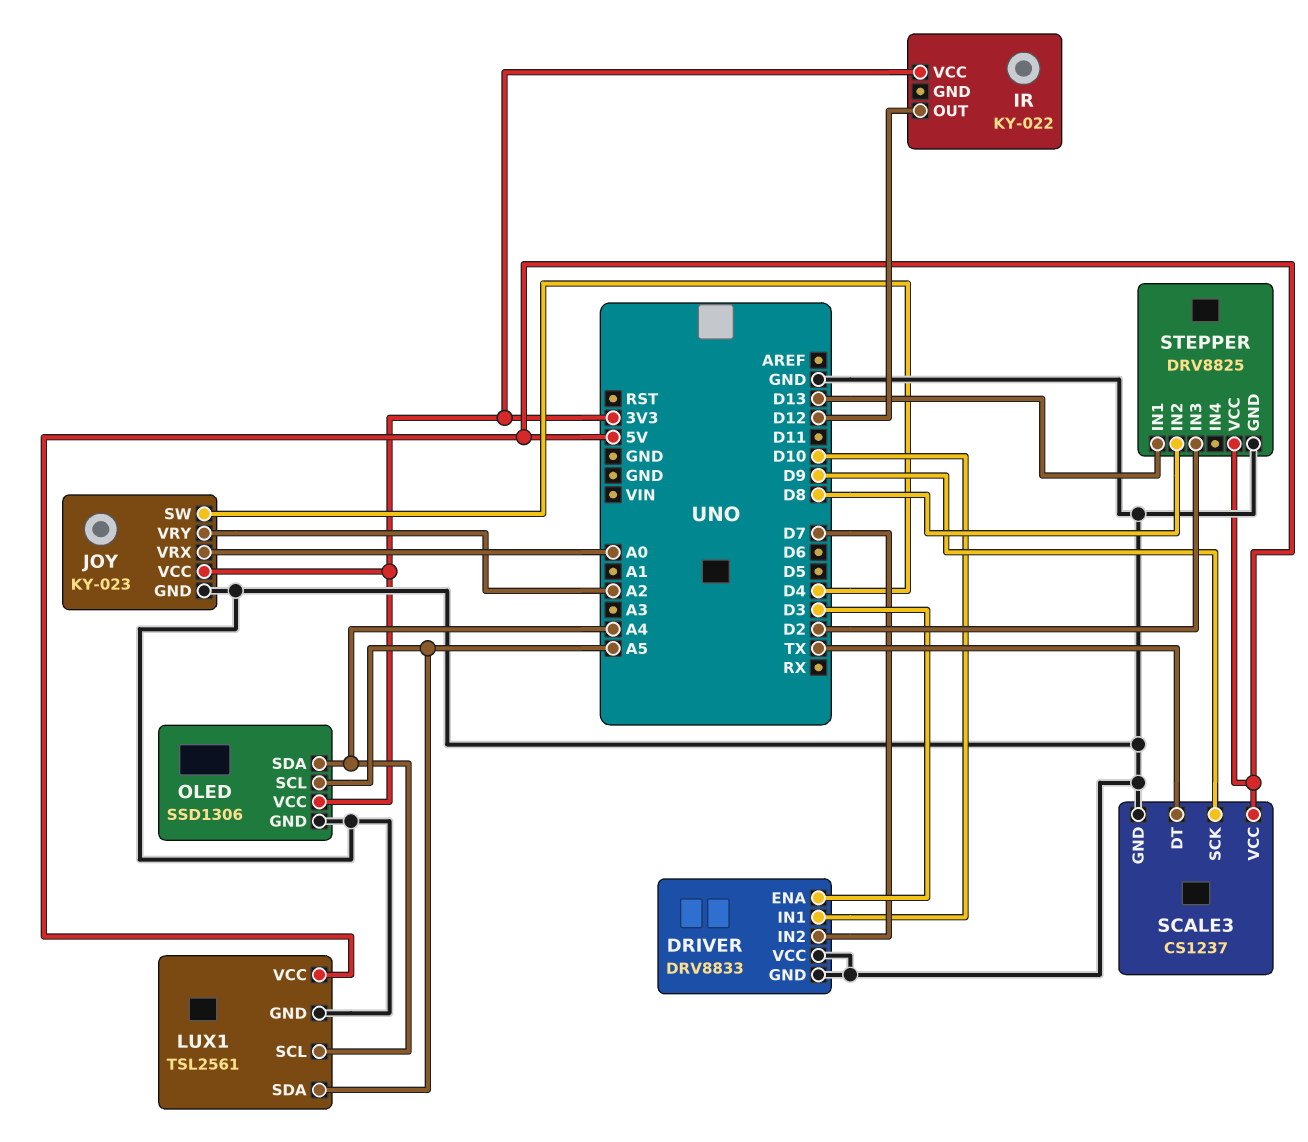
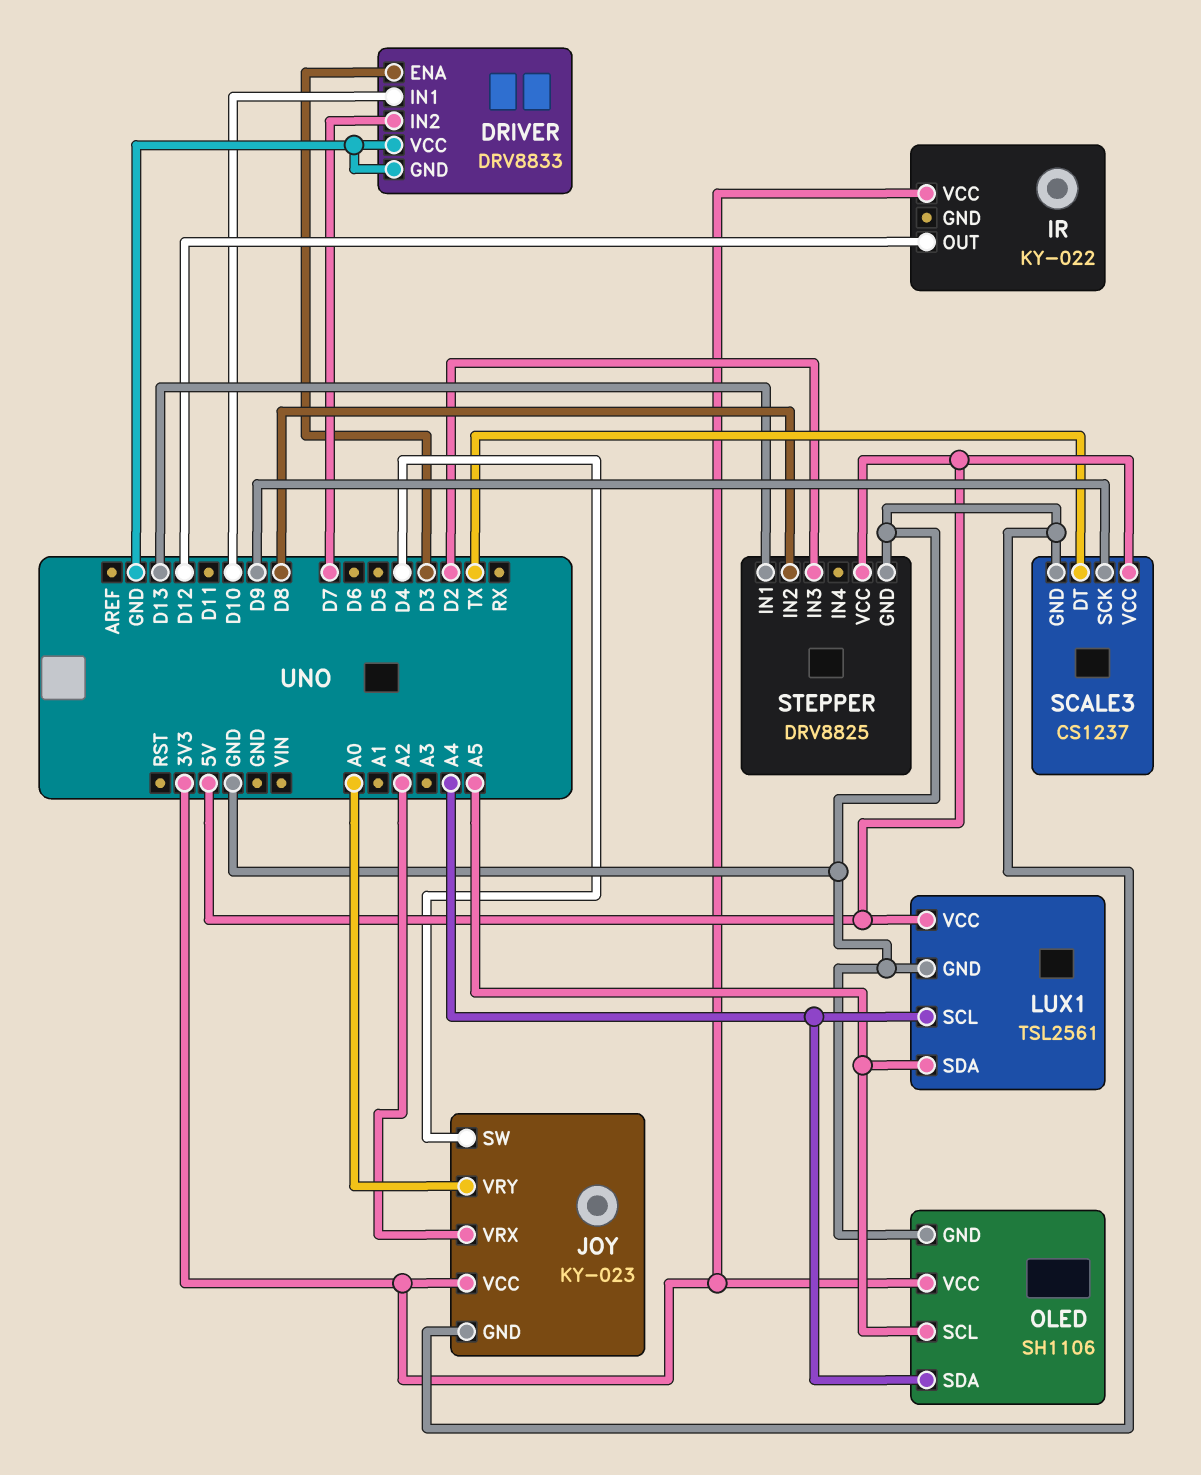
JOY pin VRX: A0 -> A2
JOY pin VRY: A2 -> A0
OLED: SSD1306 -> SH1106

